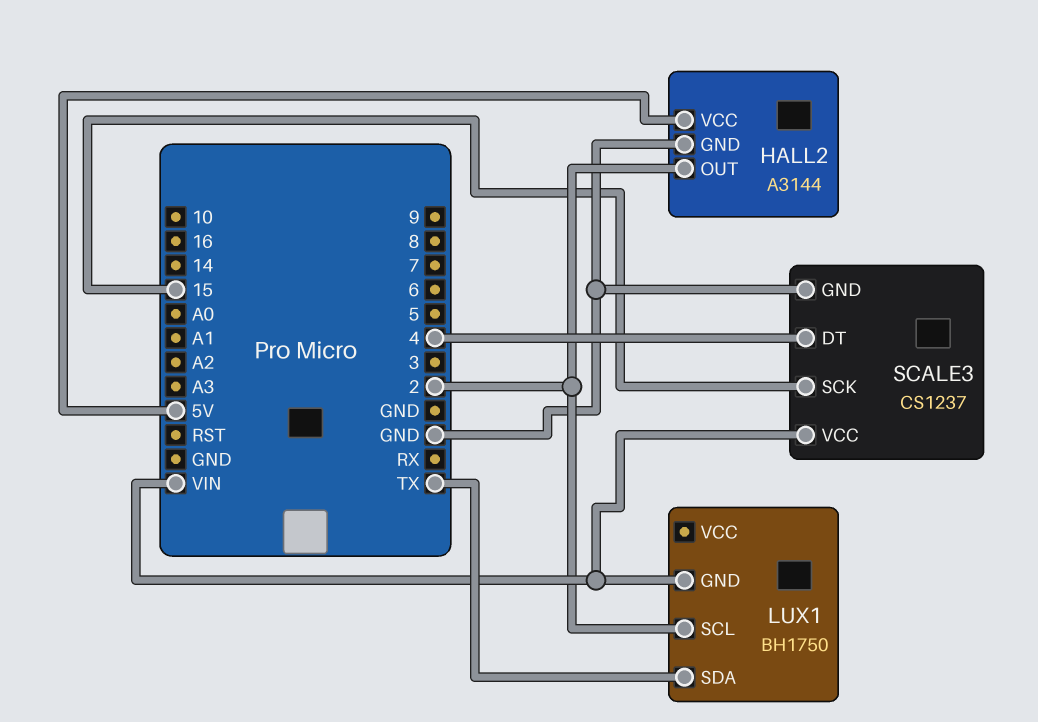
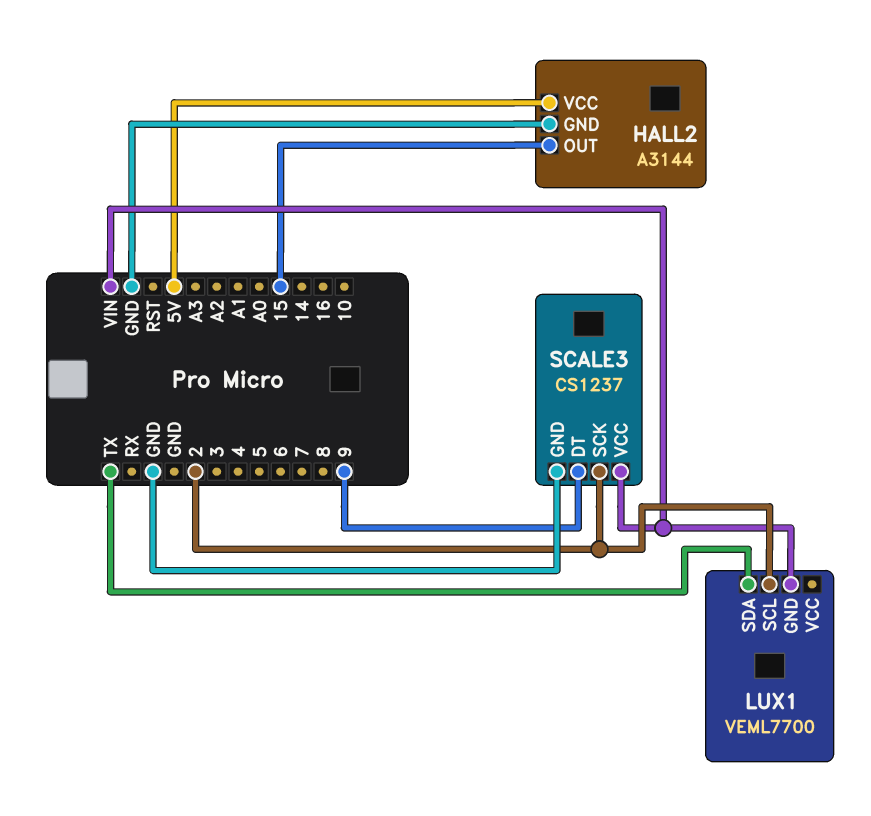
HALL2 pin OUT: 2 -> 15
LUX1: BH1750 -> VEML7700
SCALE3 pin DT: 4 -> 9
SCALE3 pin SCK: 15 -> 2

